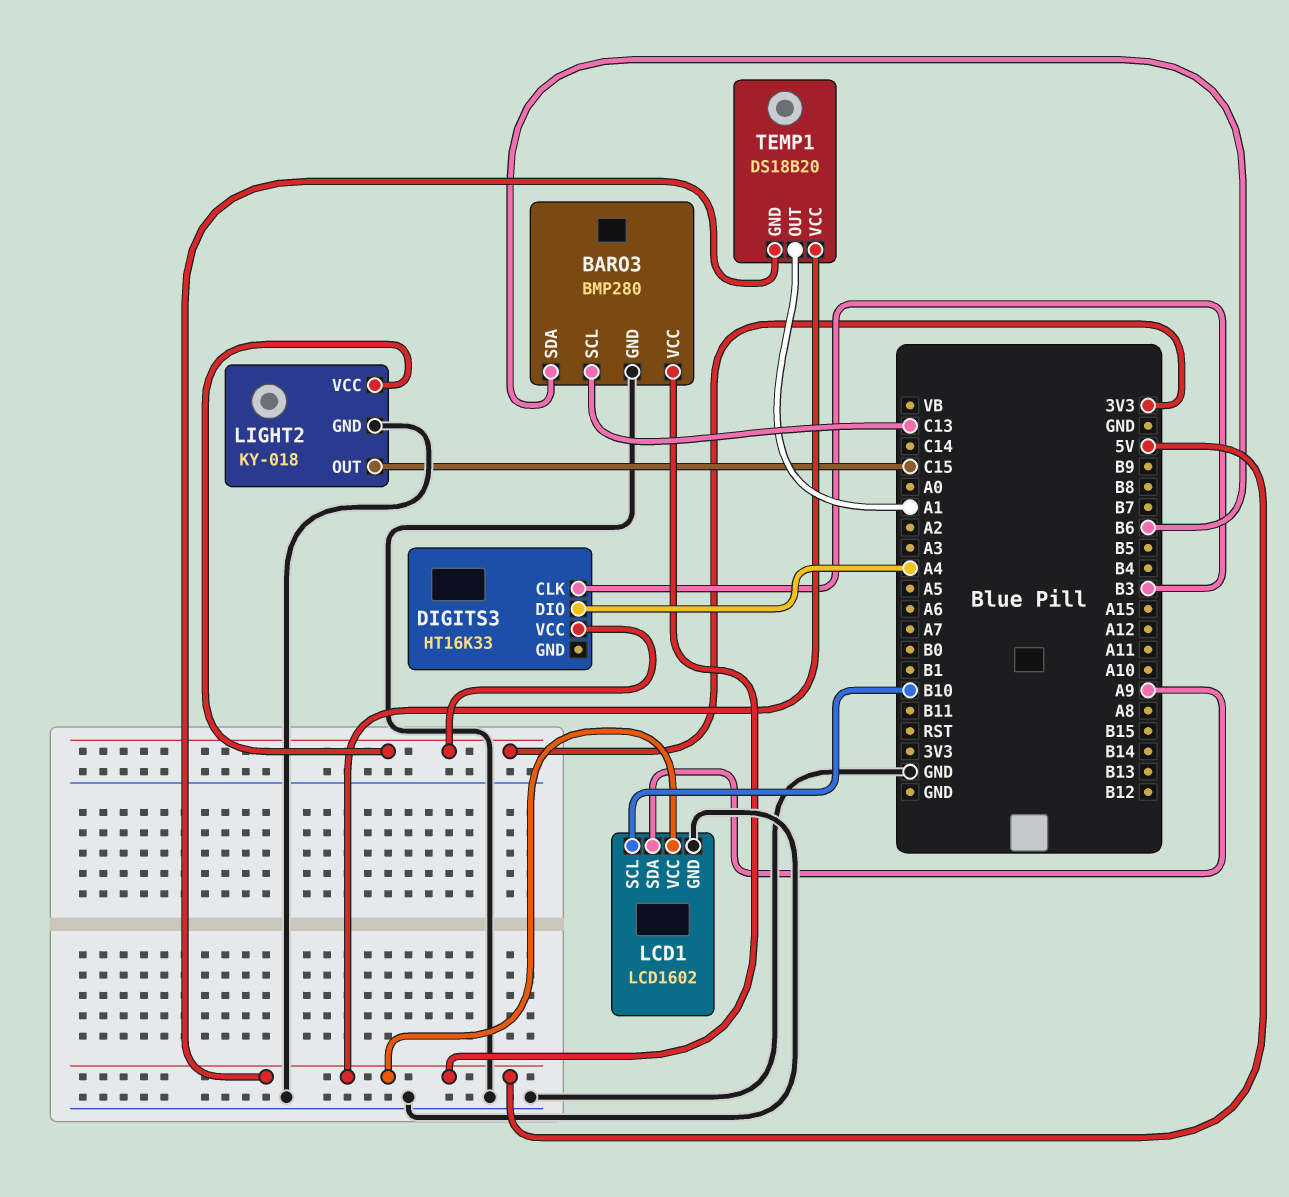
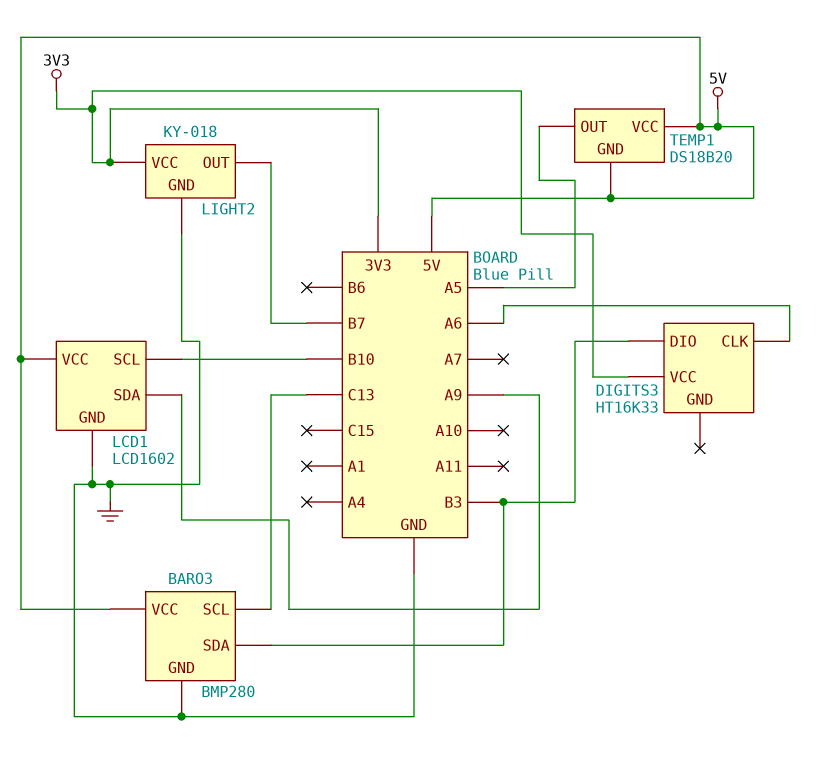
BARO3 pin SDA: B6 -> B3
DIGITS3 pin CLK: B3 -> A6
DIGITS3 pin DIO: A4 -> B3
LIGHT2 pin OUT: C15 -> B7
TEMP1 pin OUT: A1 -> A5

